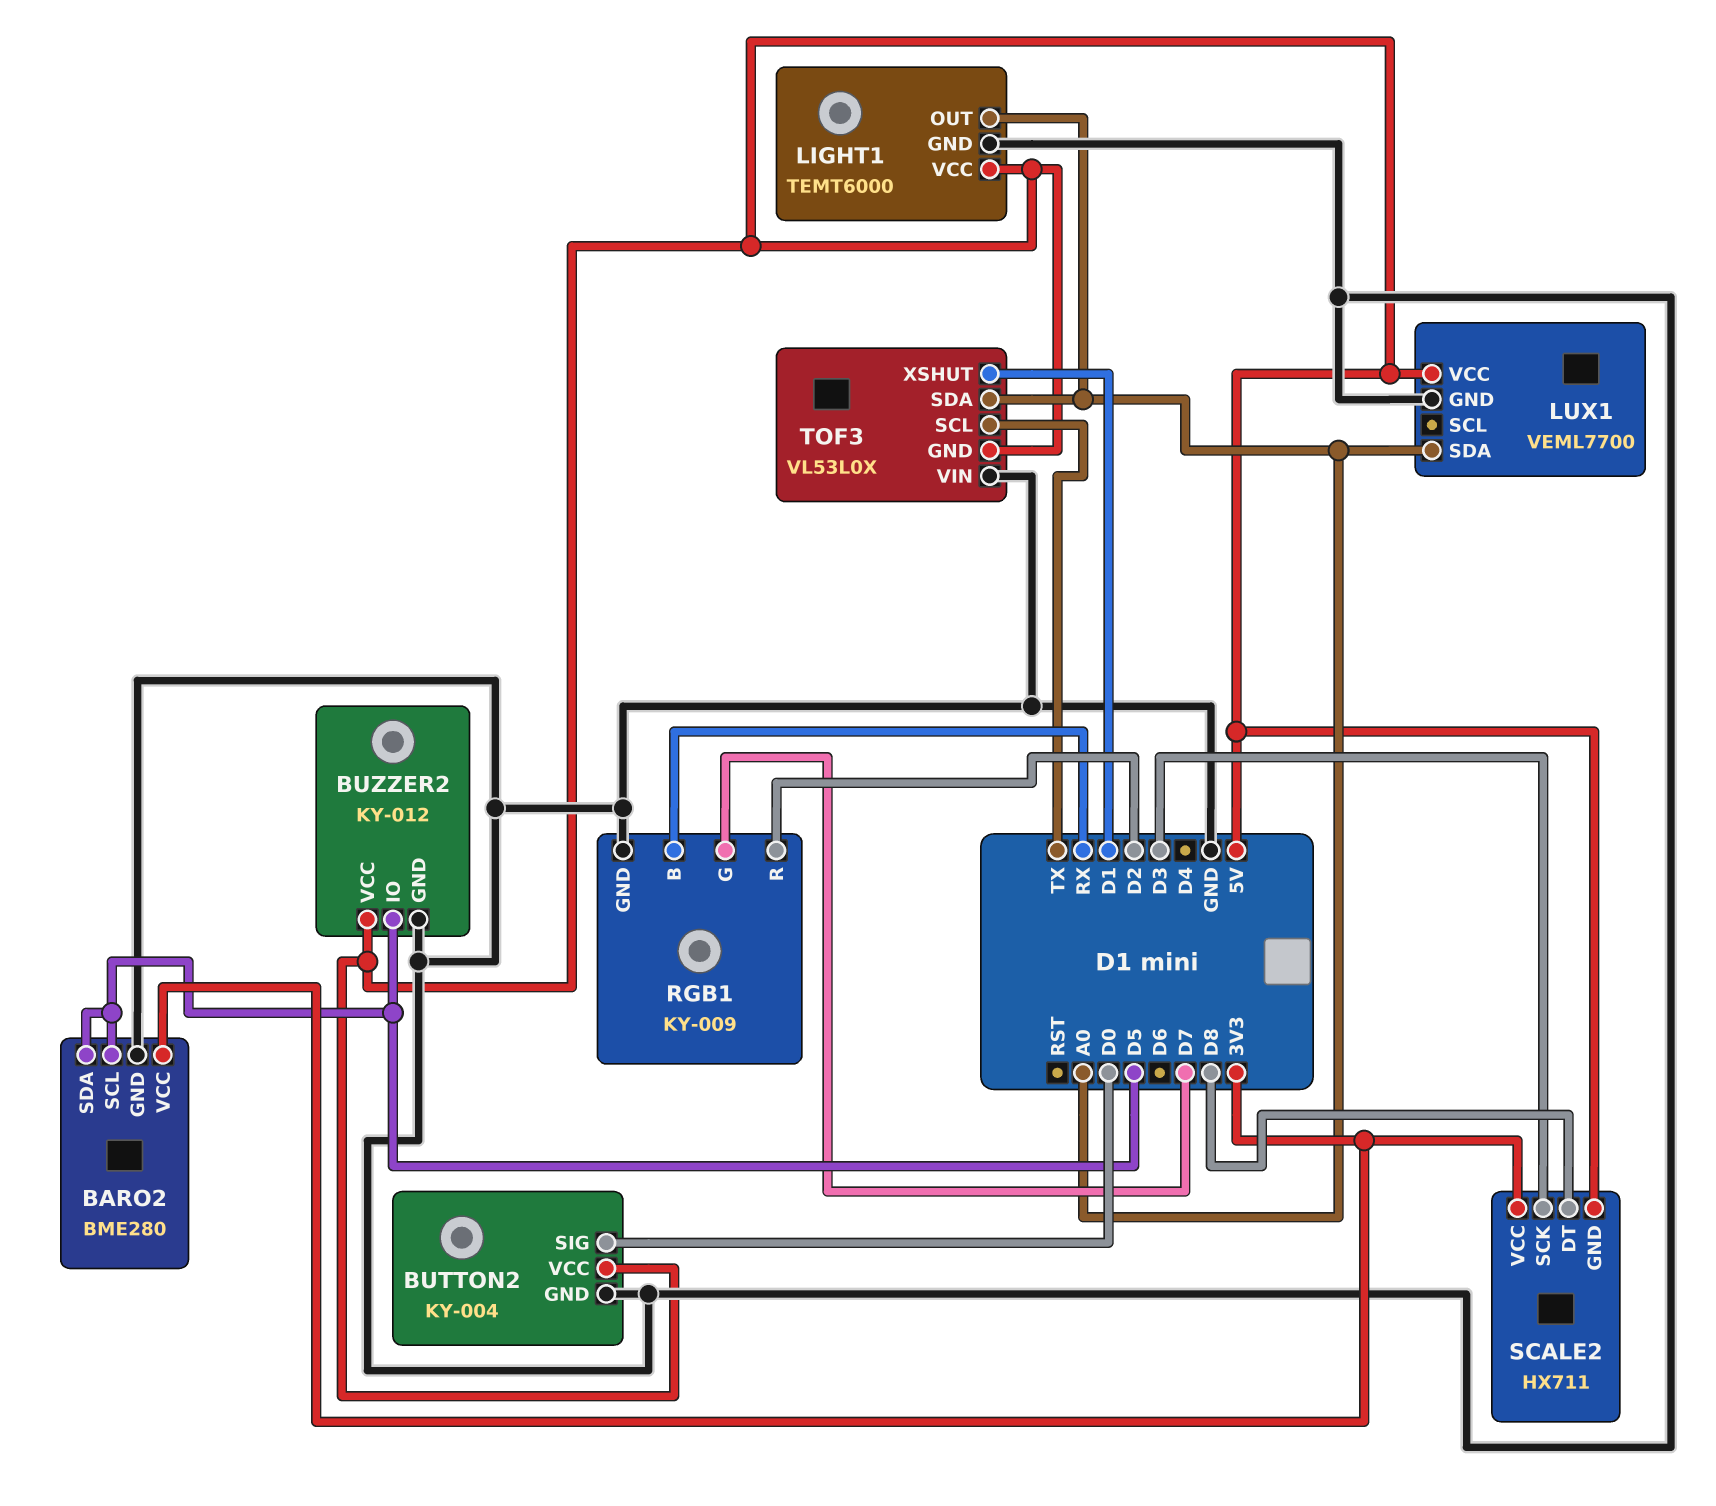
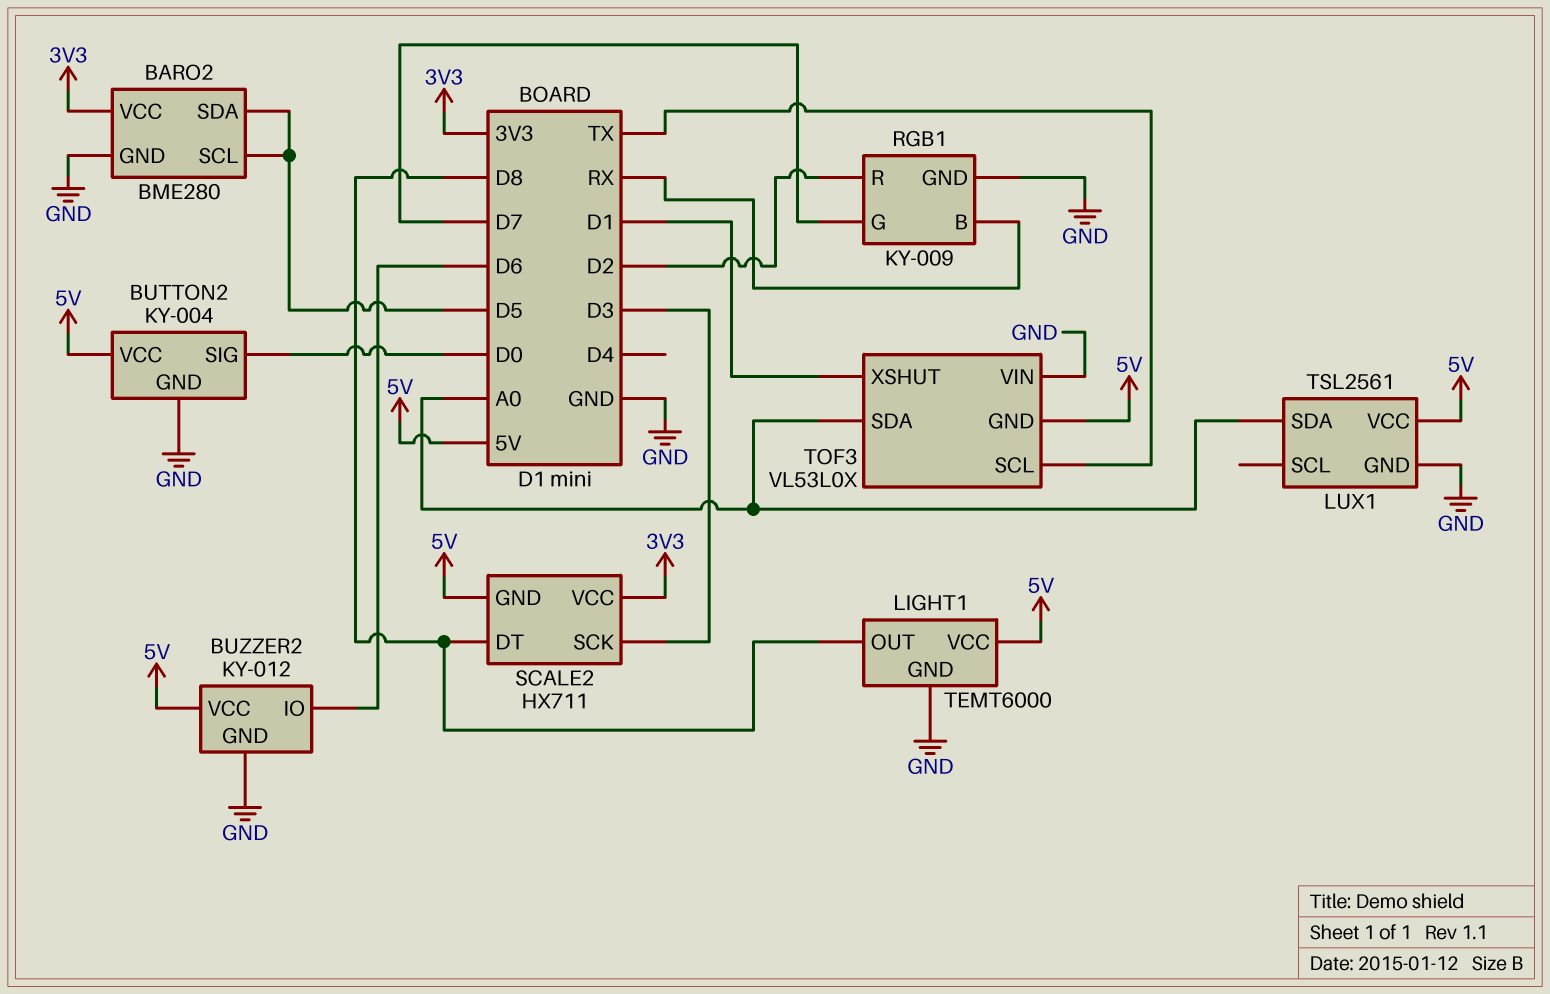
BUZZER2 pin IO: D5 -> D6
LIGHT1 pin OUT: A0 -> D8
LUX1: VEML7700 -> TSL2561

